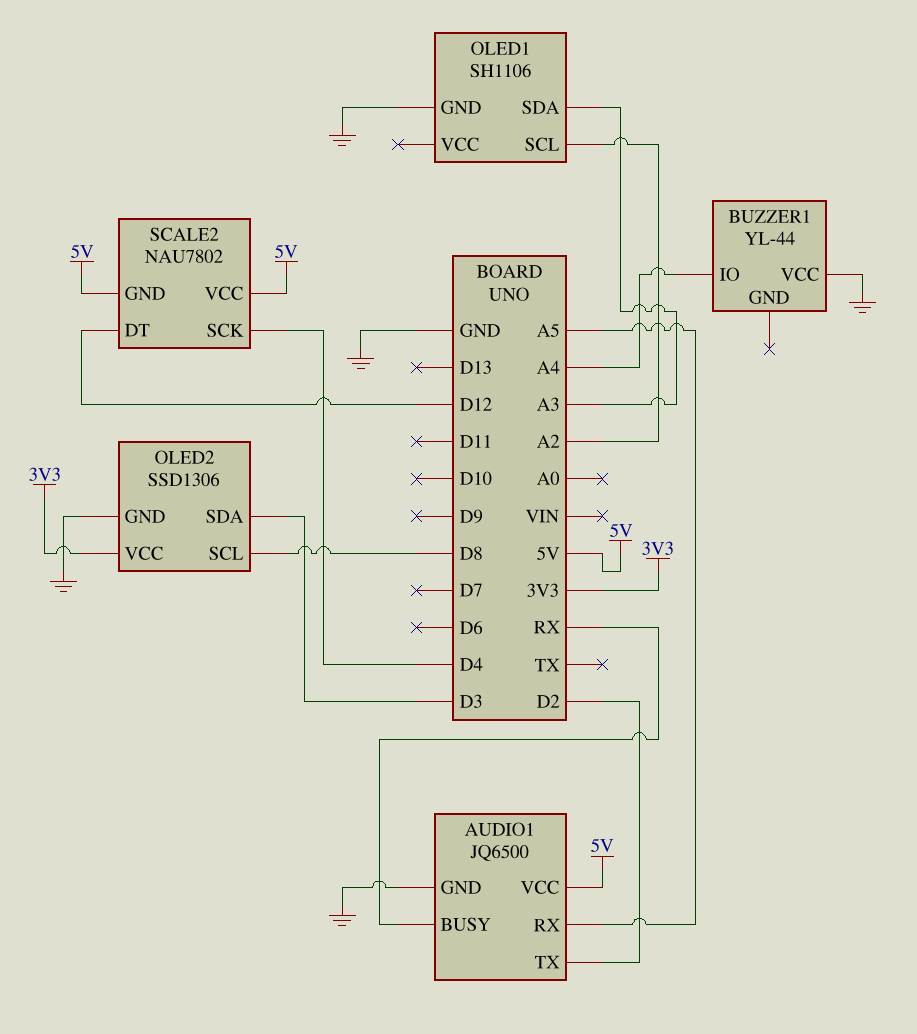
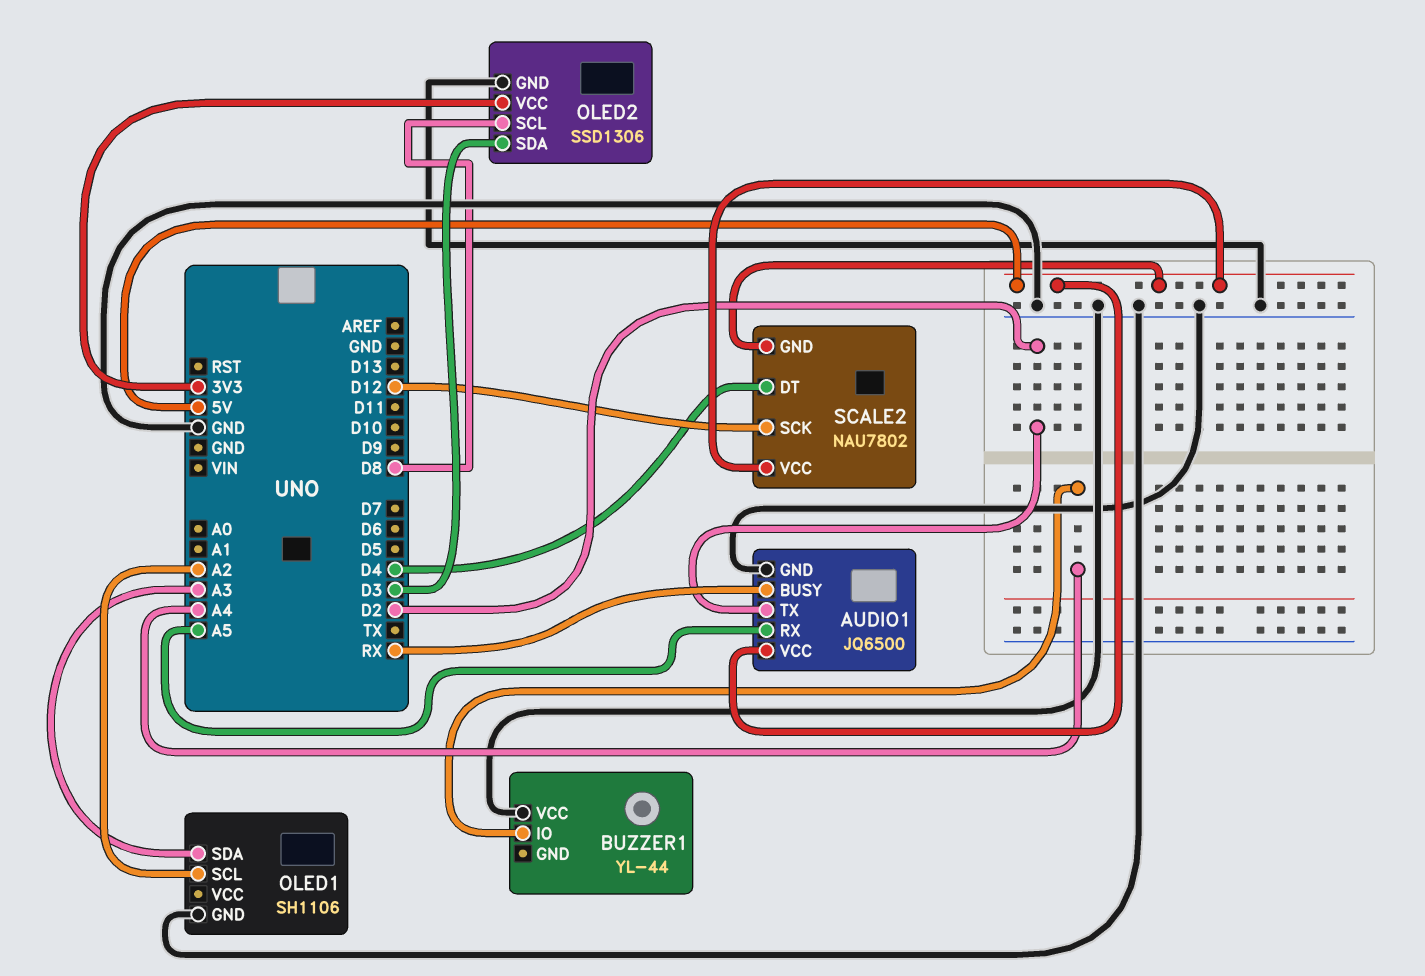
SCALE2 pin DT: D12 -> D4
SCALE2 pin SCK: D4 -> D12

